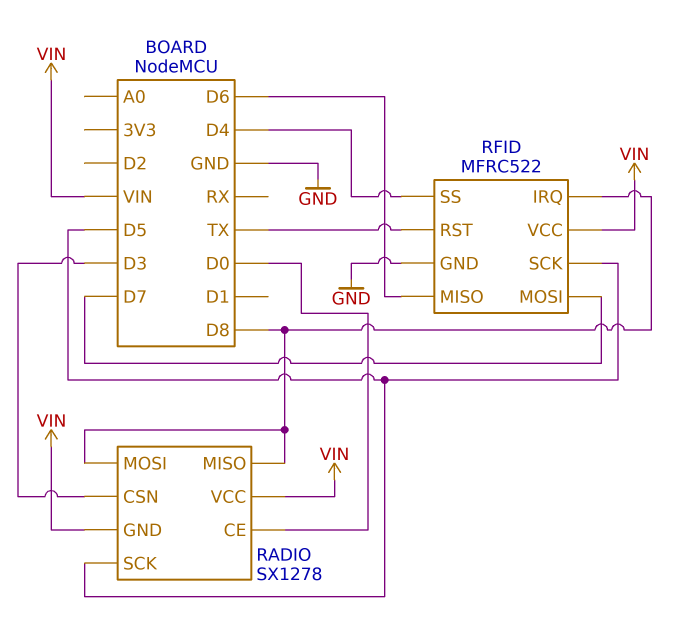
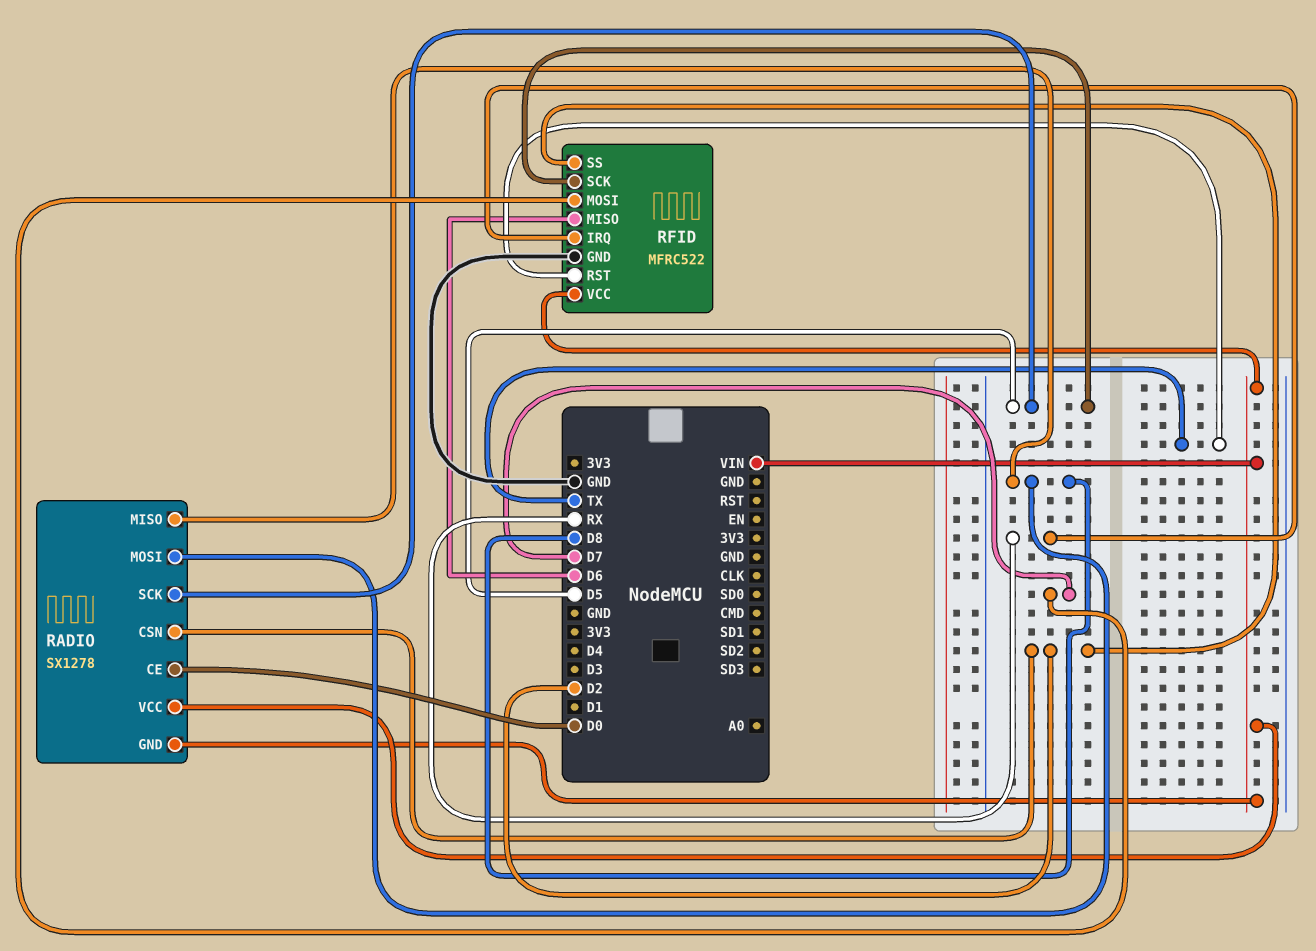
RADIO pin CSN: D3 -> D2
RFID pin IRQ: D8 -> RX
RFID pin SS: D4 -> D2

